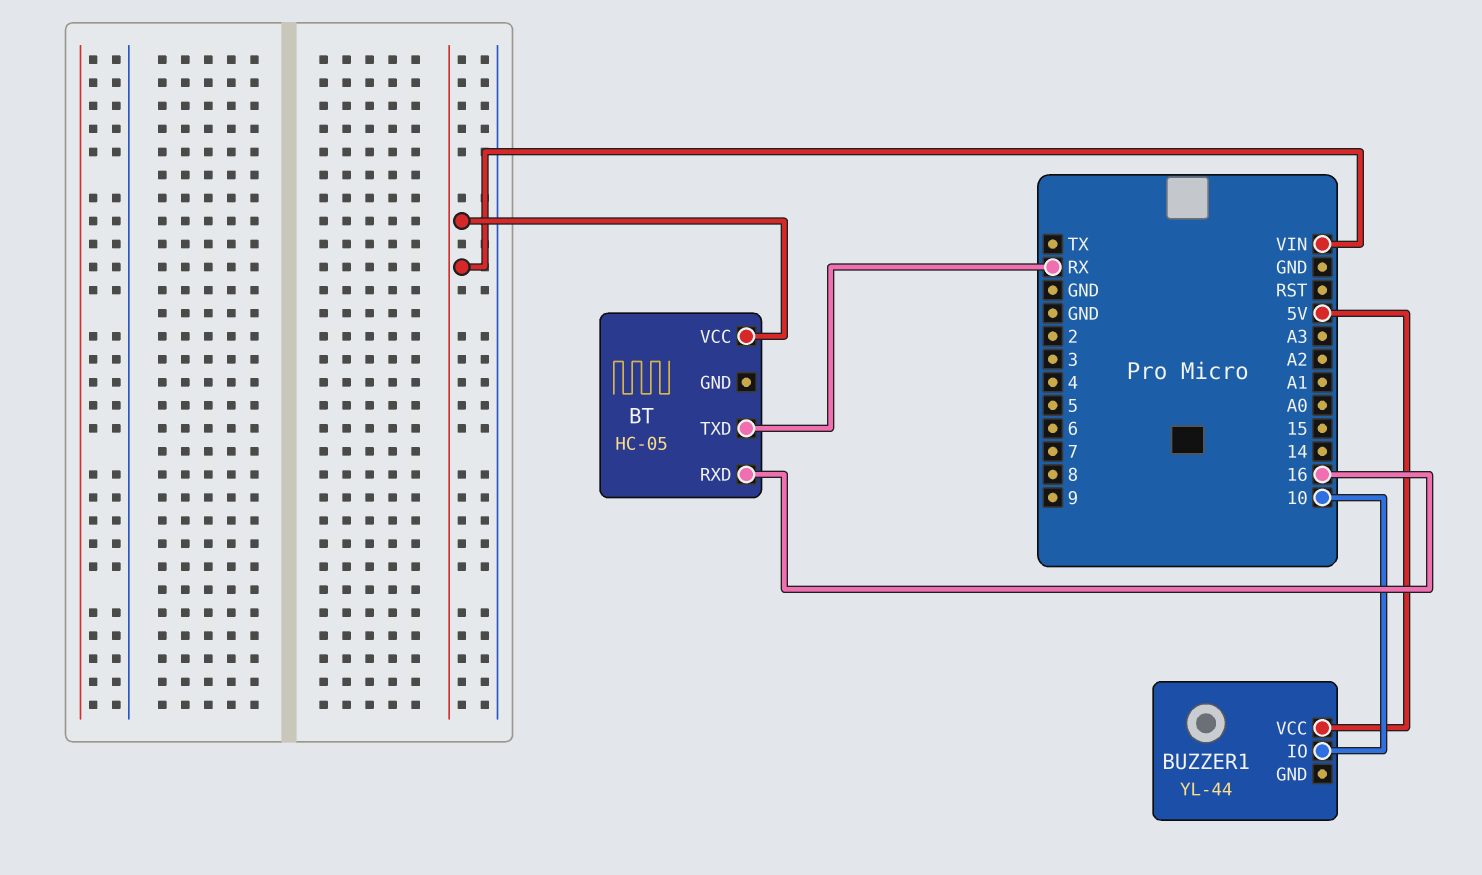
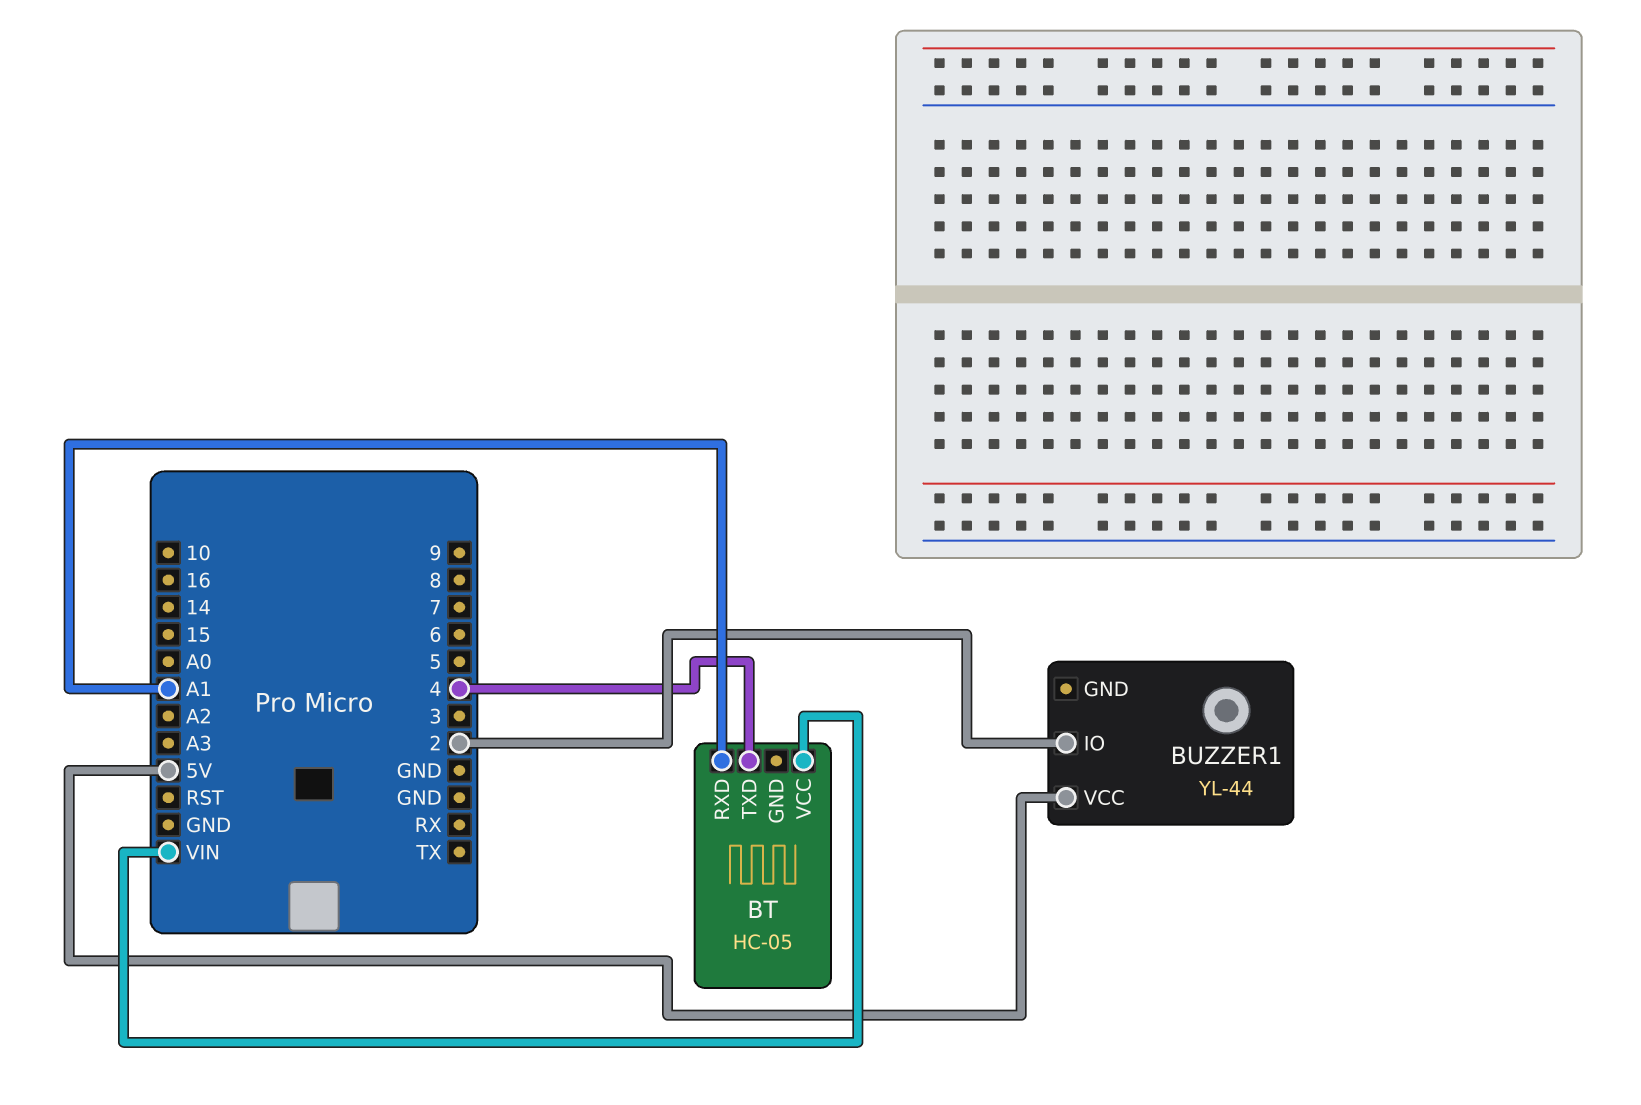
BT pin RXD: 16 -> A1
BT pin TXD: RX -> 4
BUZZER1 pin IO: 10 -> 2

